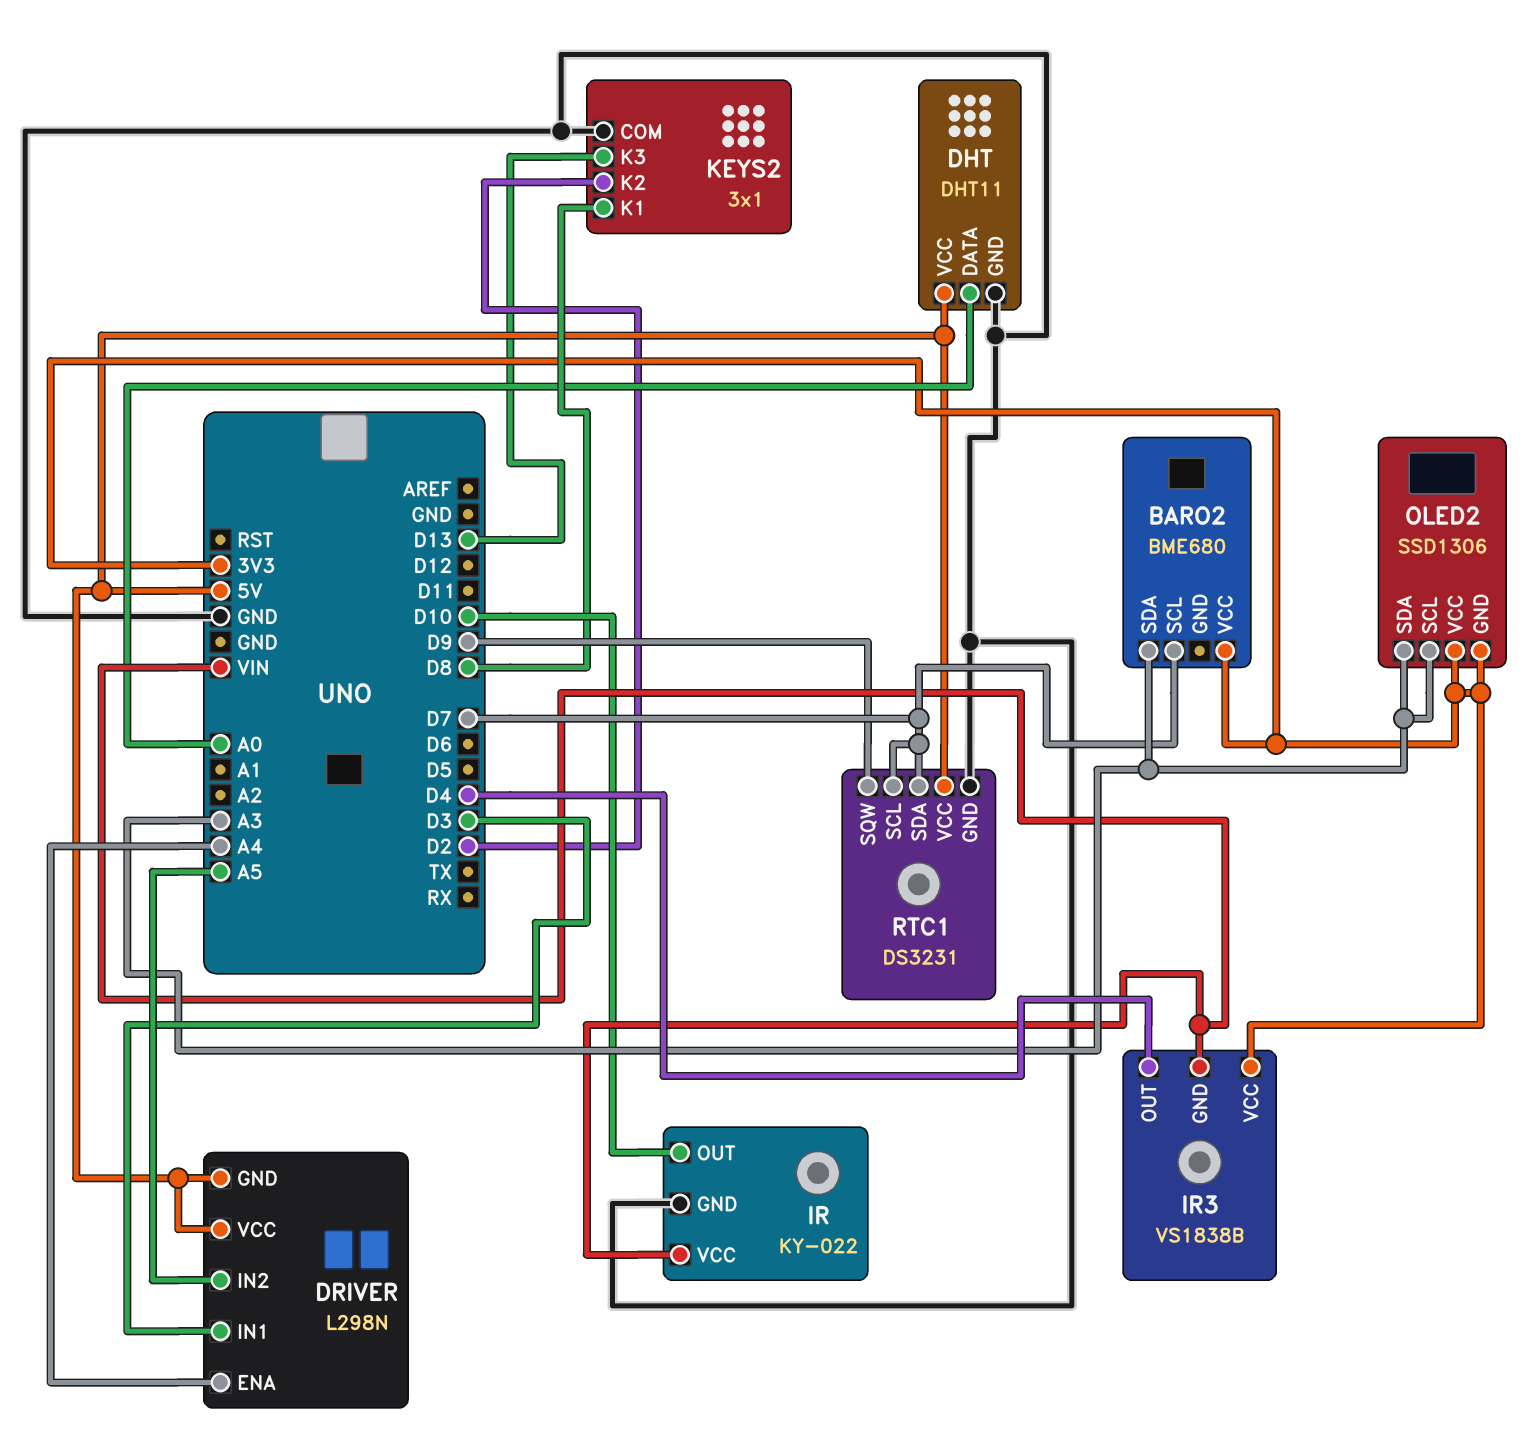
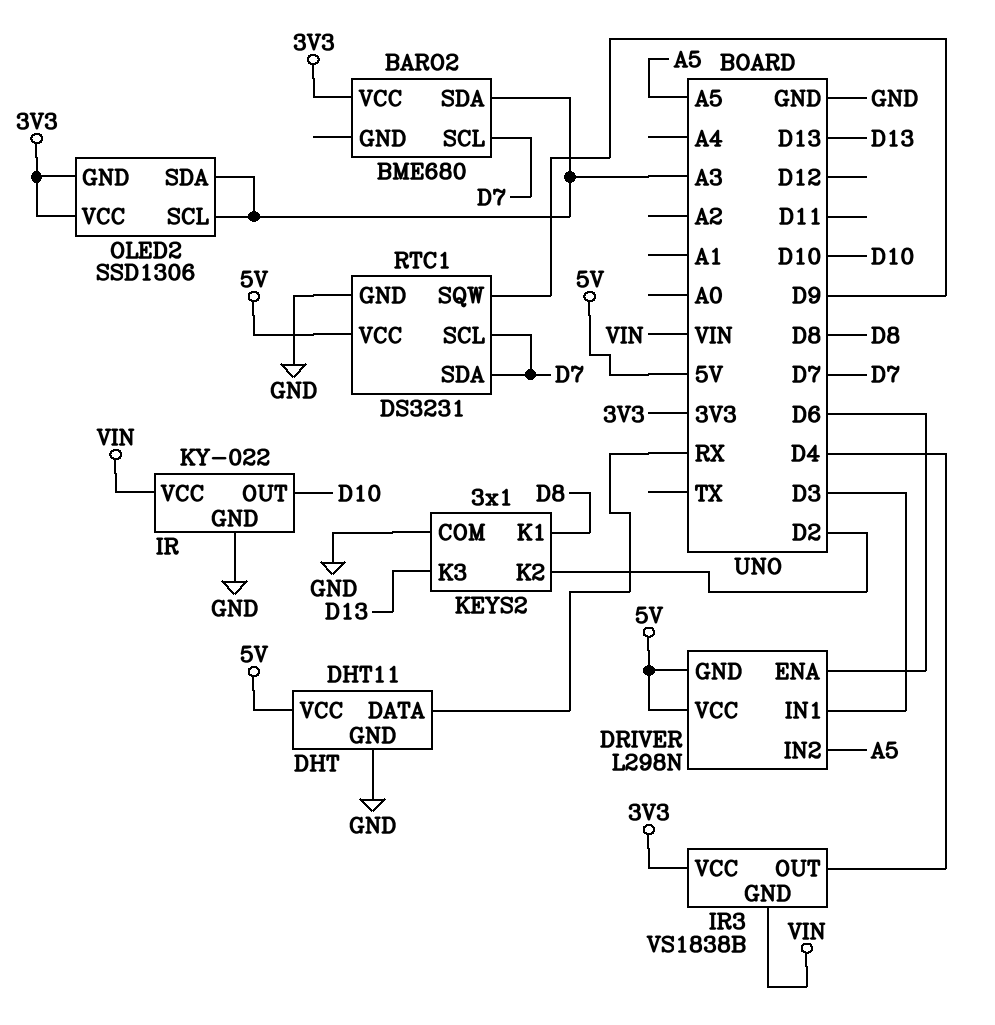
DHT pin DATA: A0 -> RX
DRIVER pin ENA: A4 -> D6

